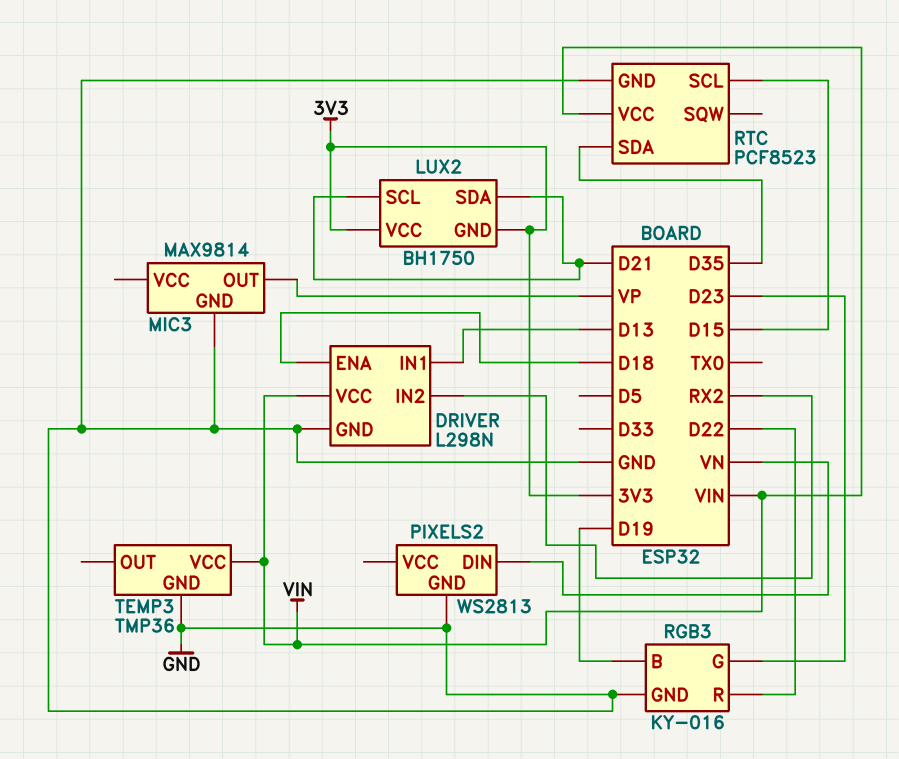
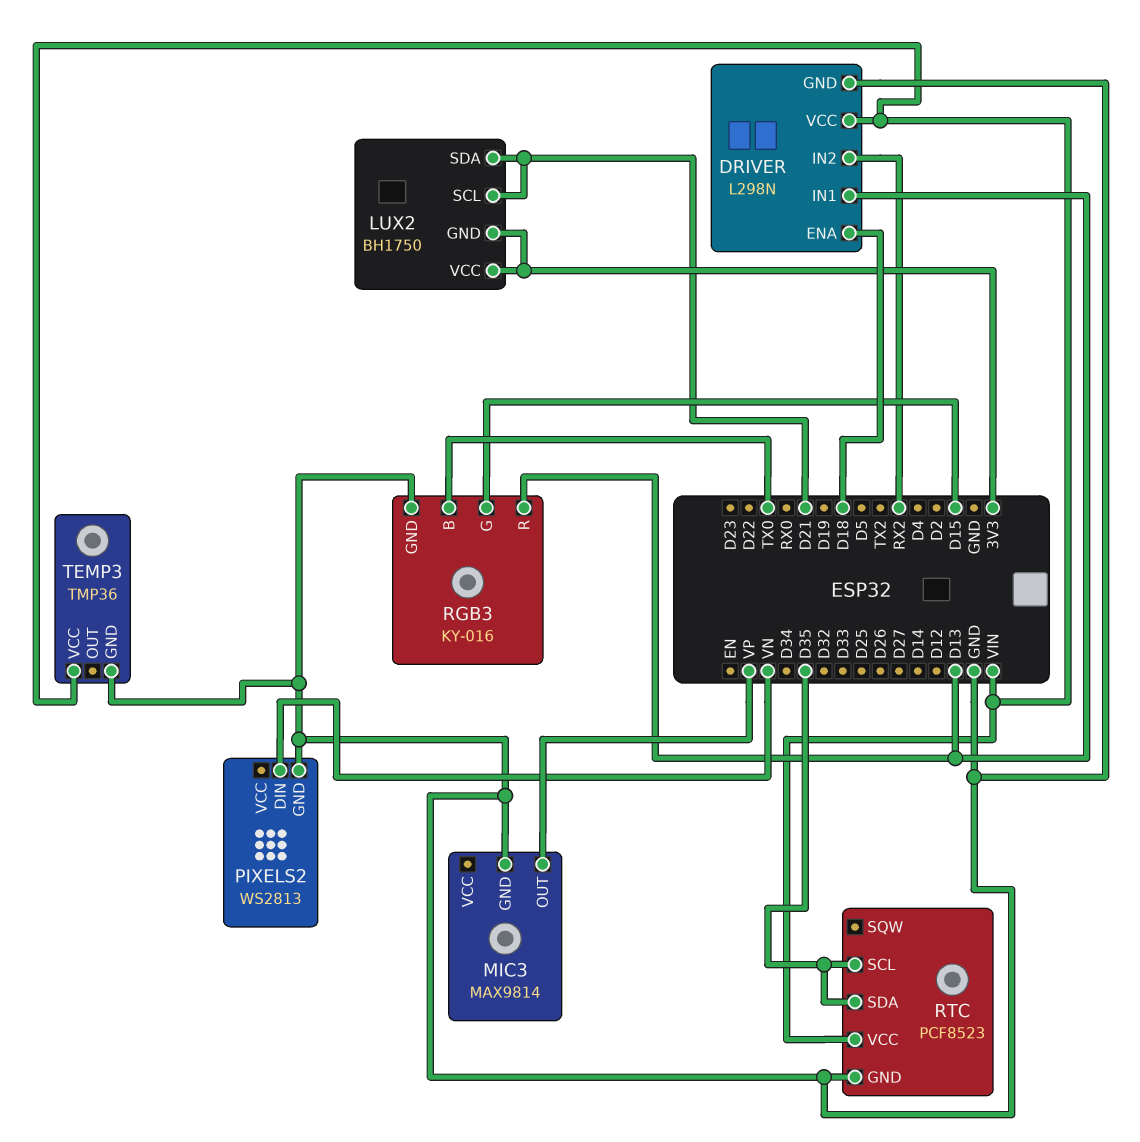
RGB3 pin B: D19 -> TX0
RGB3 pin G: D23 -> D15
RGB3 pin R: D22 -> D13
RTC pin SCL: D15 -> D35

